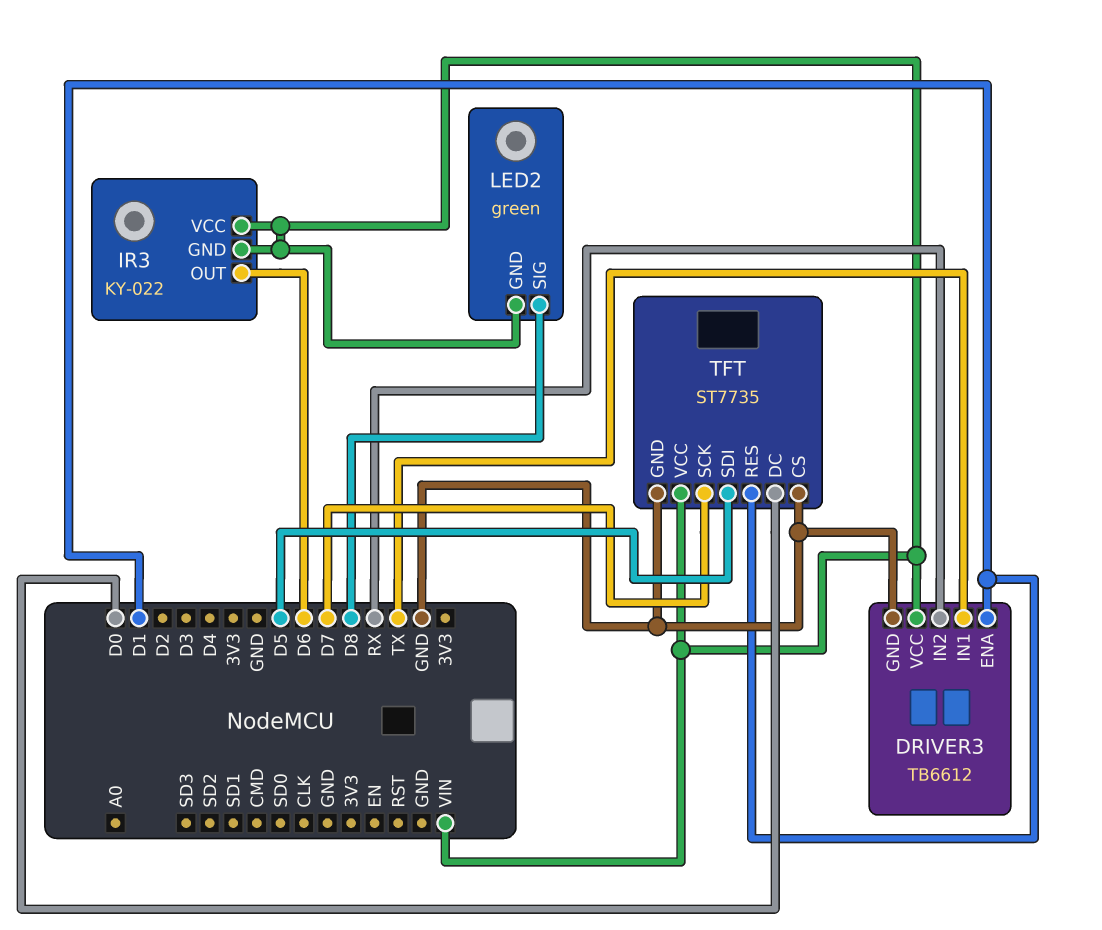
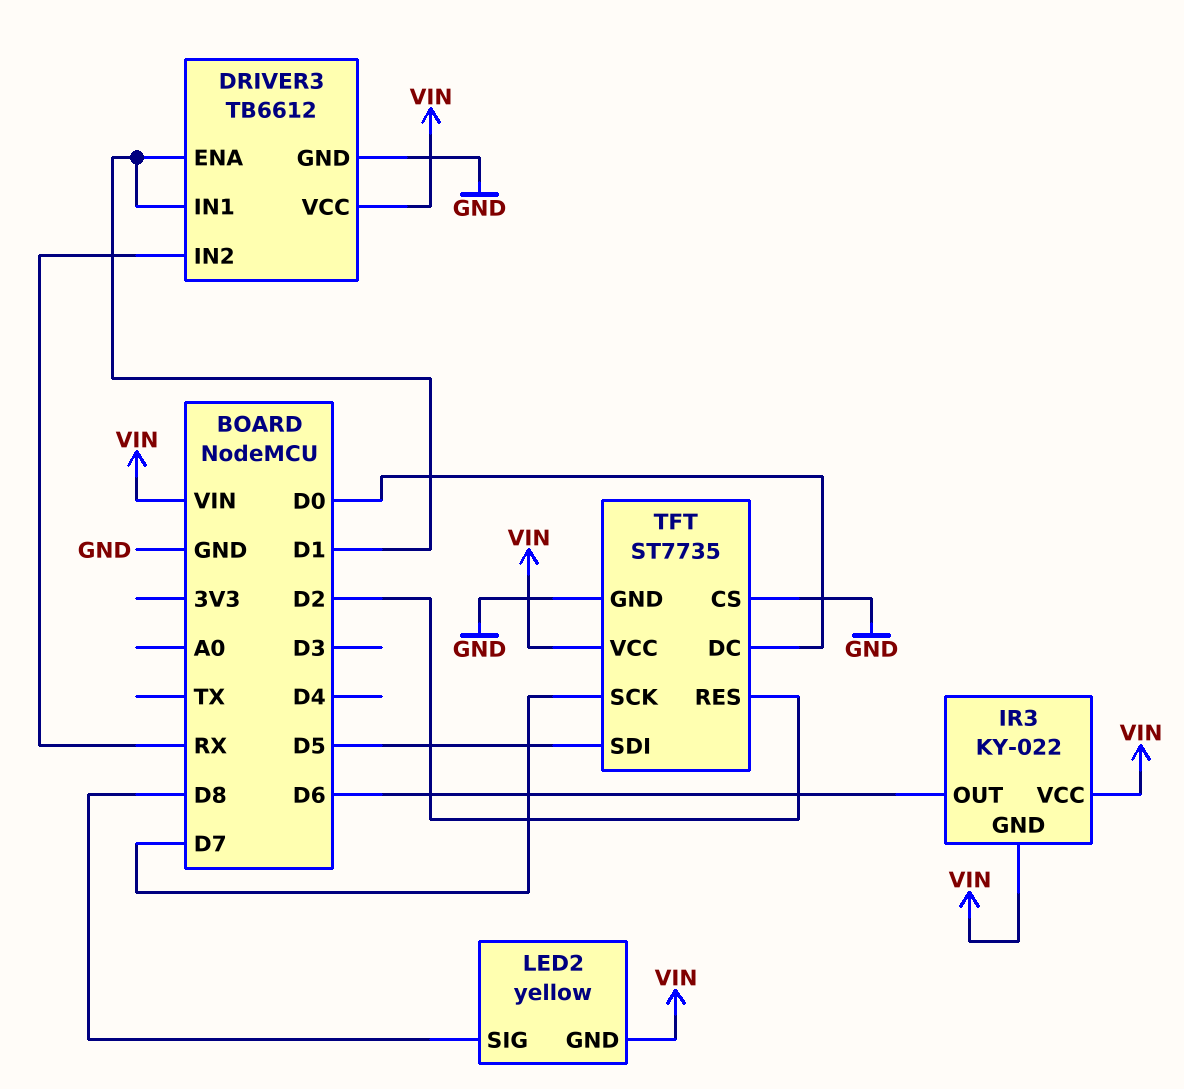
DRIVER3 pin IN1: TX -> D1
LED2: green -> yellow
TFT pin RES: D1 -> D2

